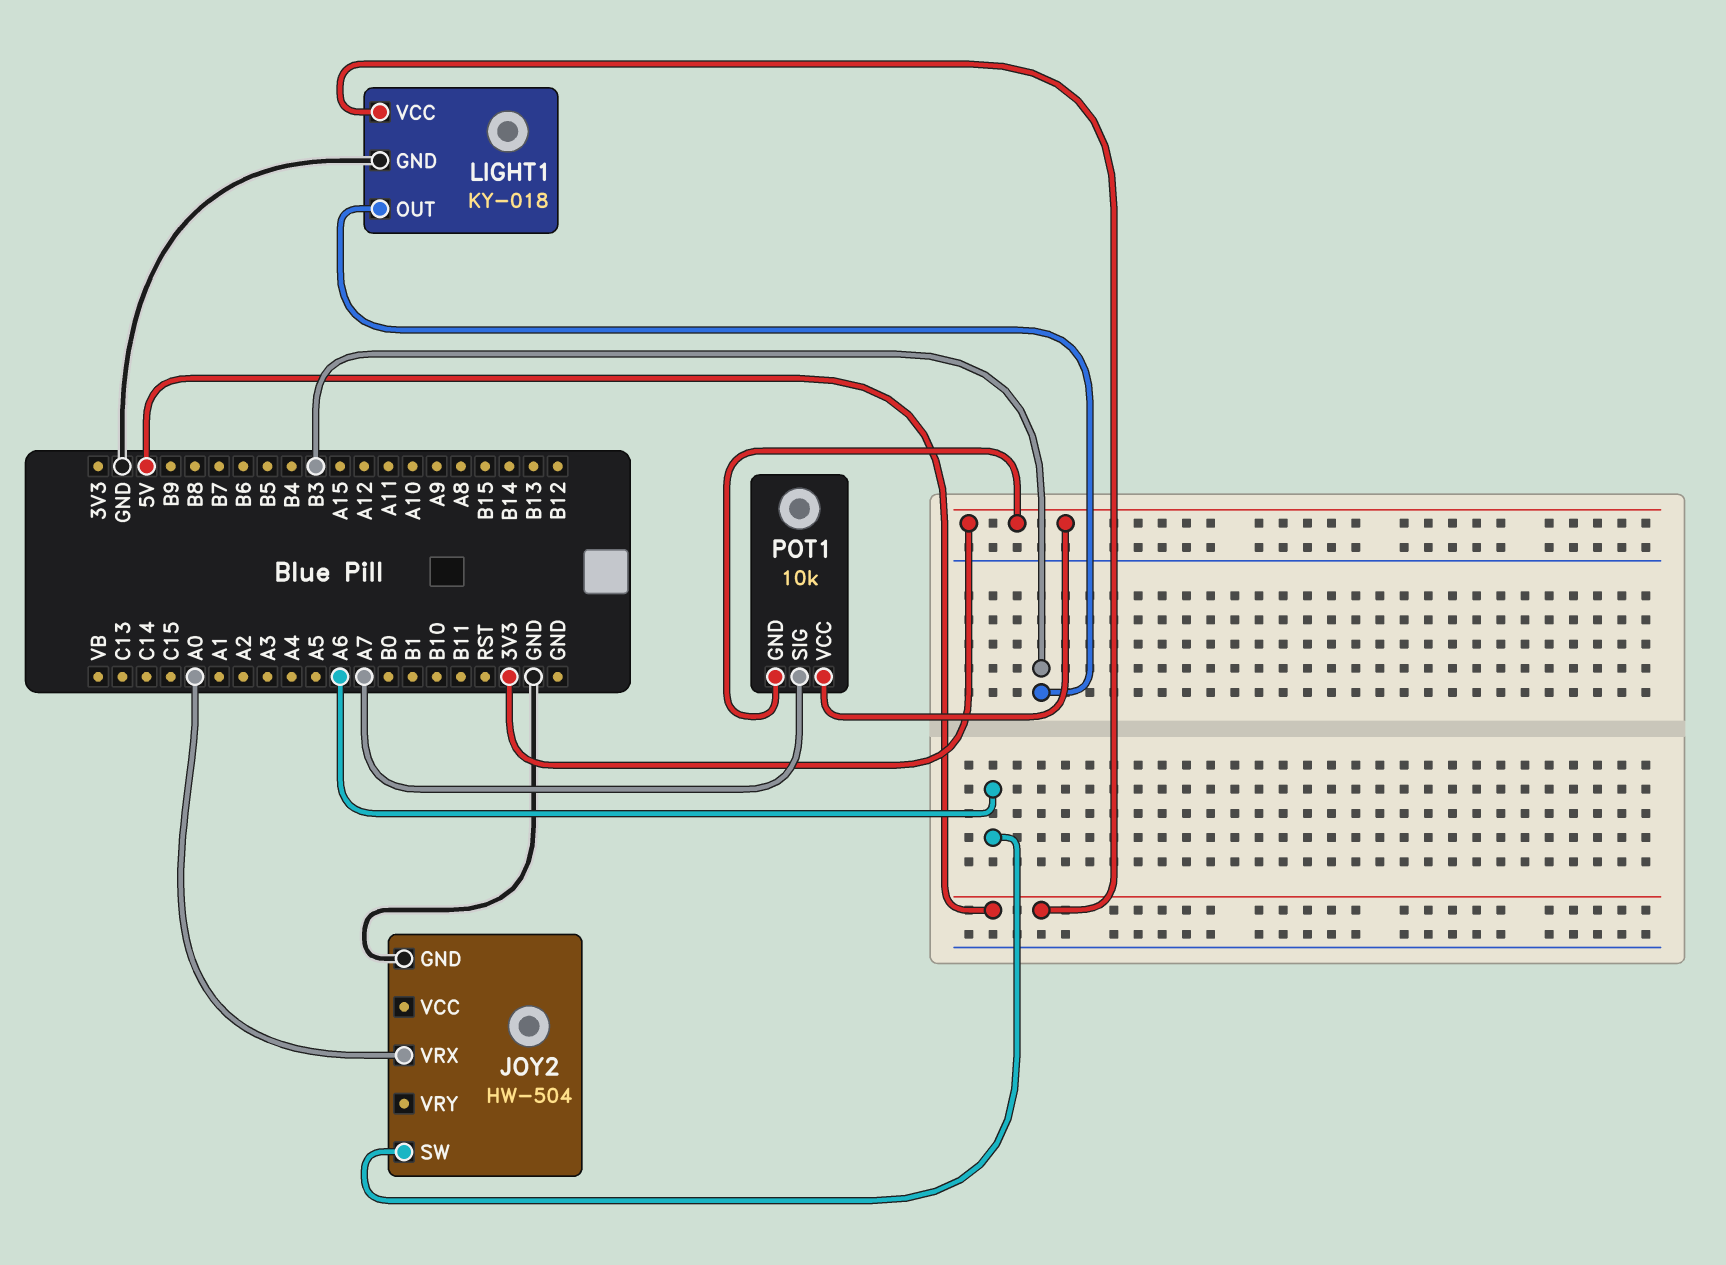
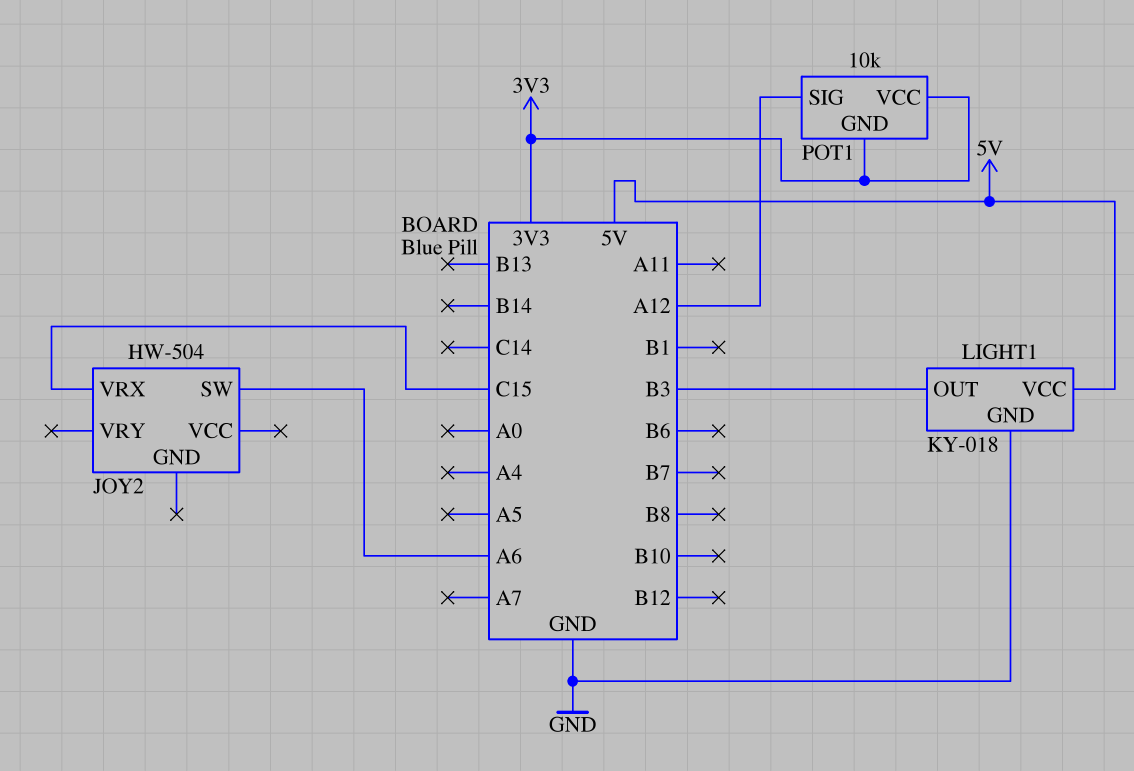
JOY2 pin GND: GND -> none
JOY2 pin VRX: A0 -> C15
POT1 pin SIG: A7 -> A12

